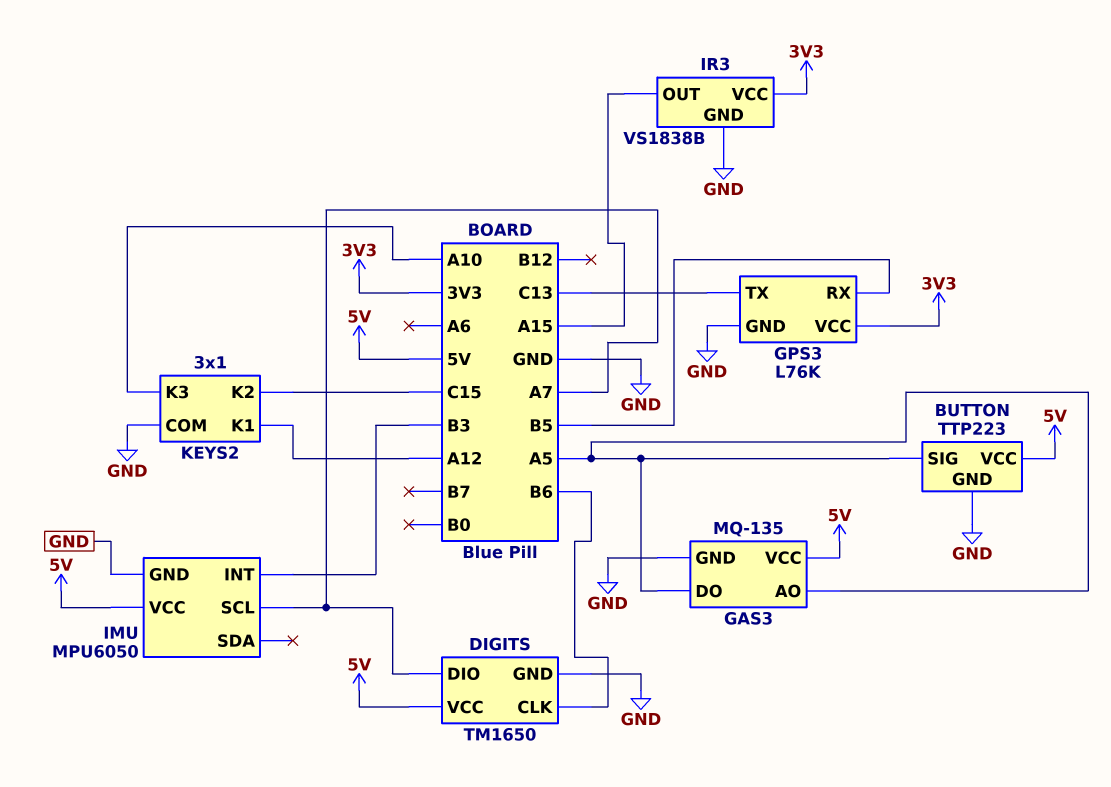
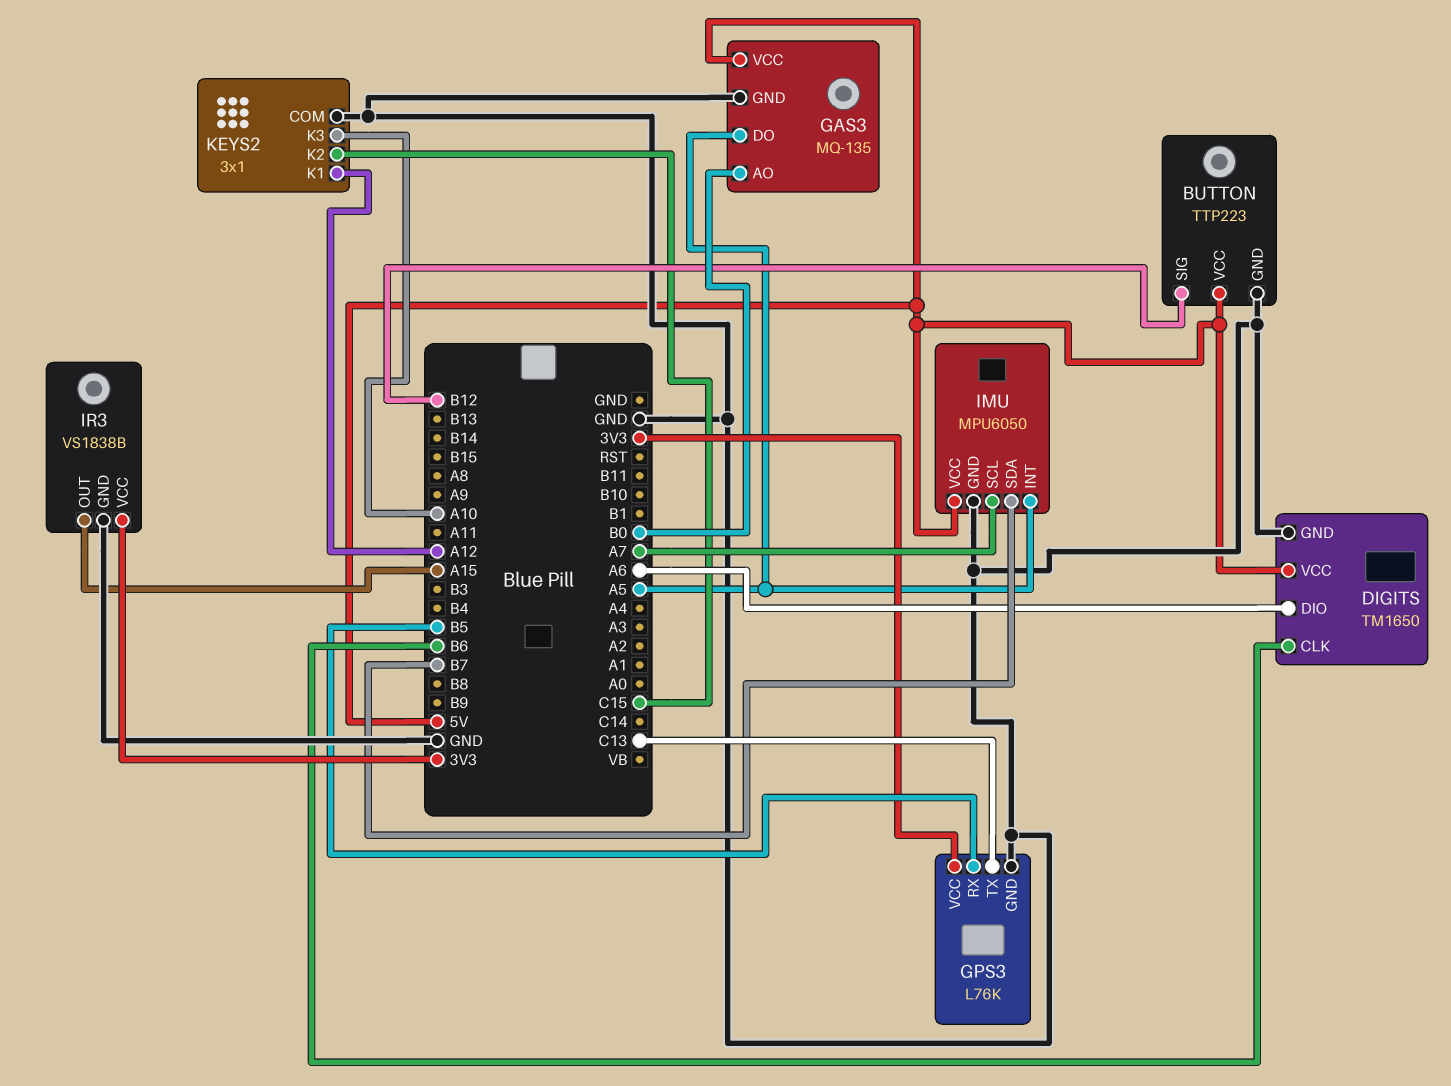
BUTTON pin SIG: A5 -> B12
DIGITS pin DIO: A7 -> A6
GAS3 pin AO: A5 -> B0
IMU pin INT: B3 -> A5
IMU pin SDA: none -> B7

